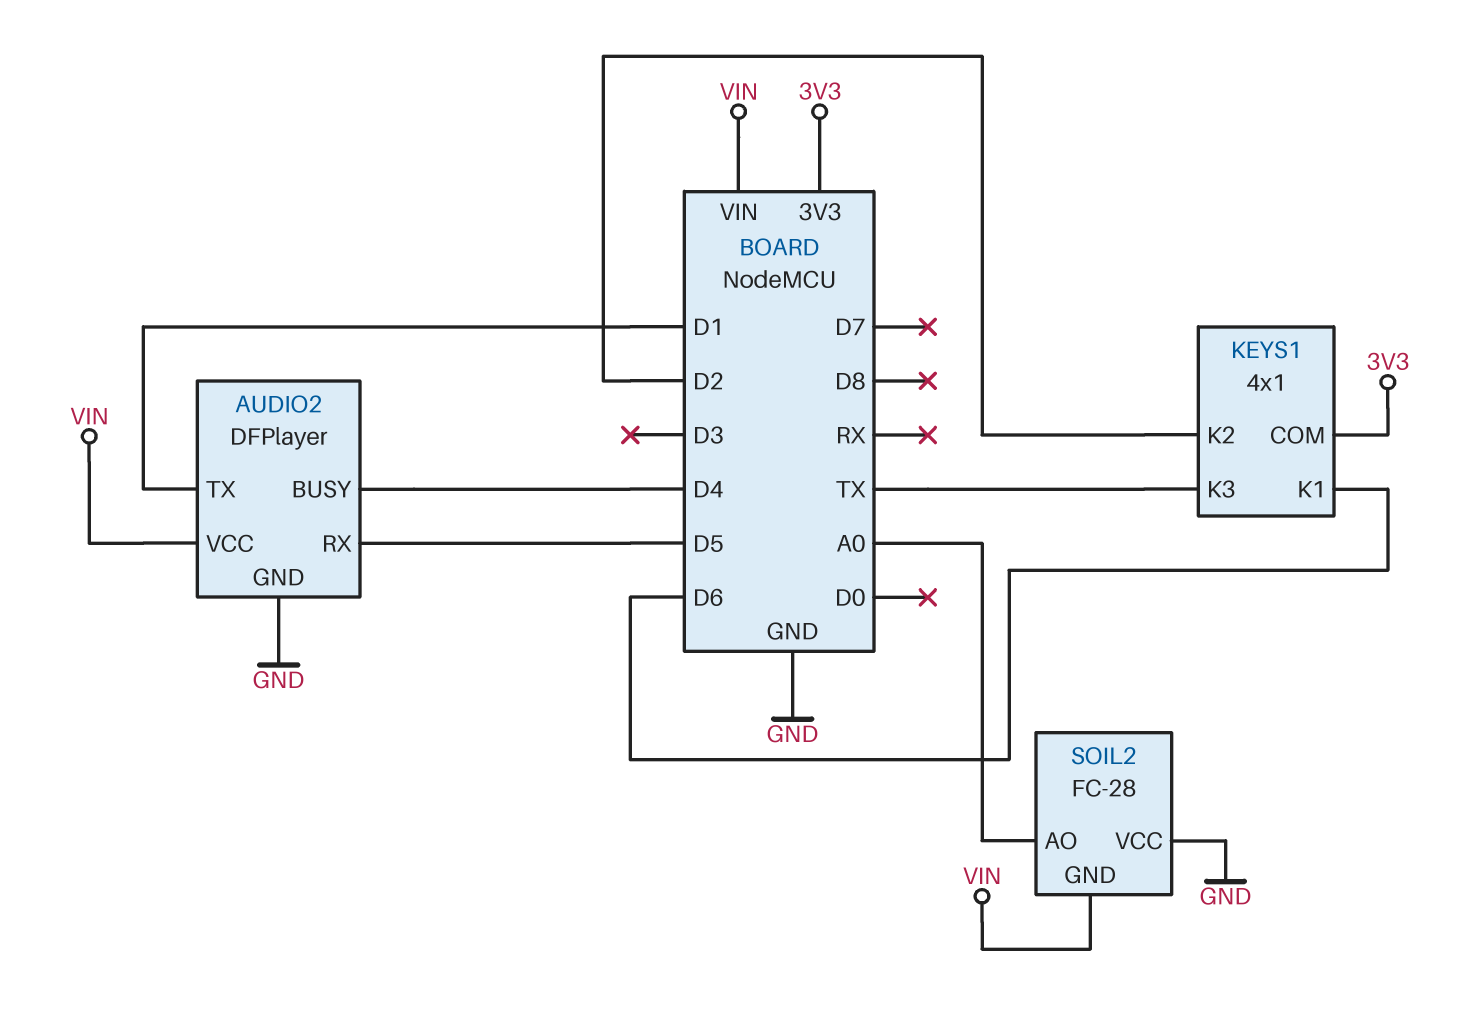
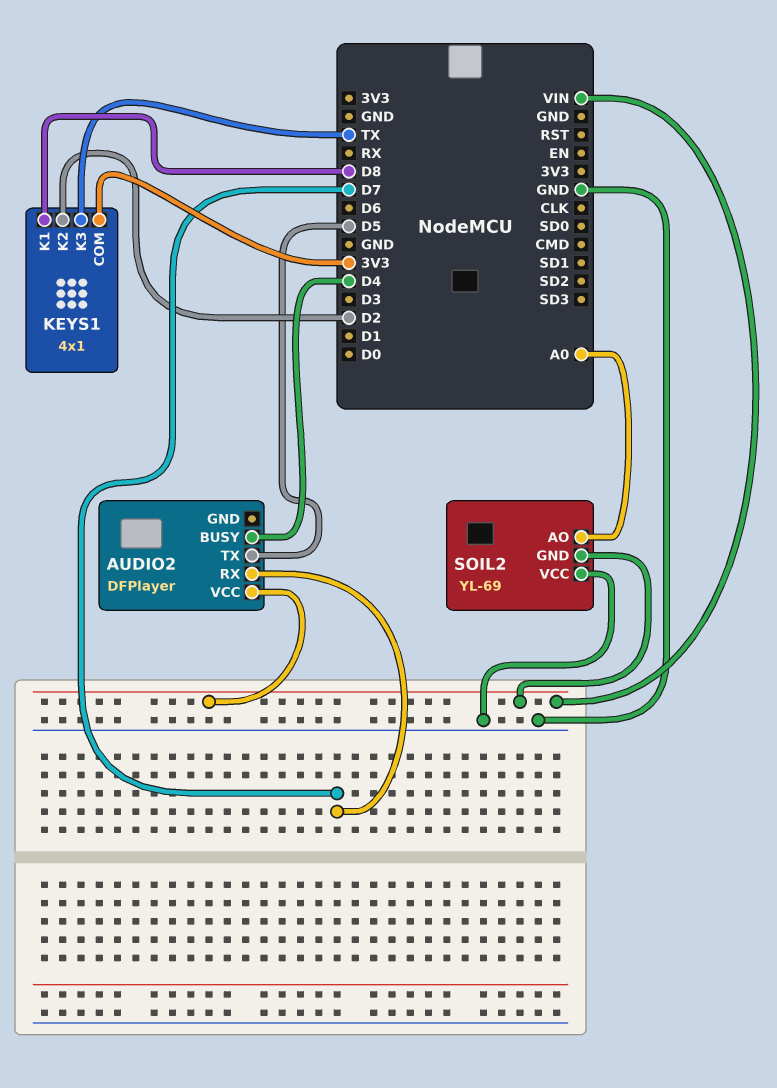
AUDIO2 pin GND: GND -> none
AUDIO2 pin RX: D5 -> D7
AUDIO2 pin TX: D1 -> D5
KEYS1 pin K1: D6 -> D8
SOIL2: FC-28 -> YL-69

